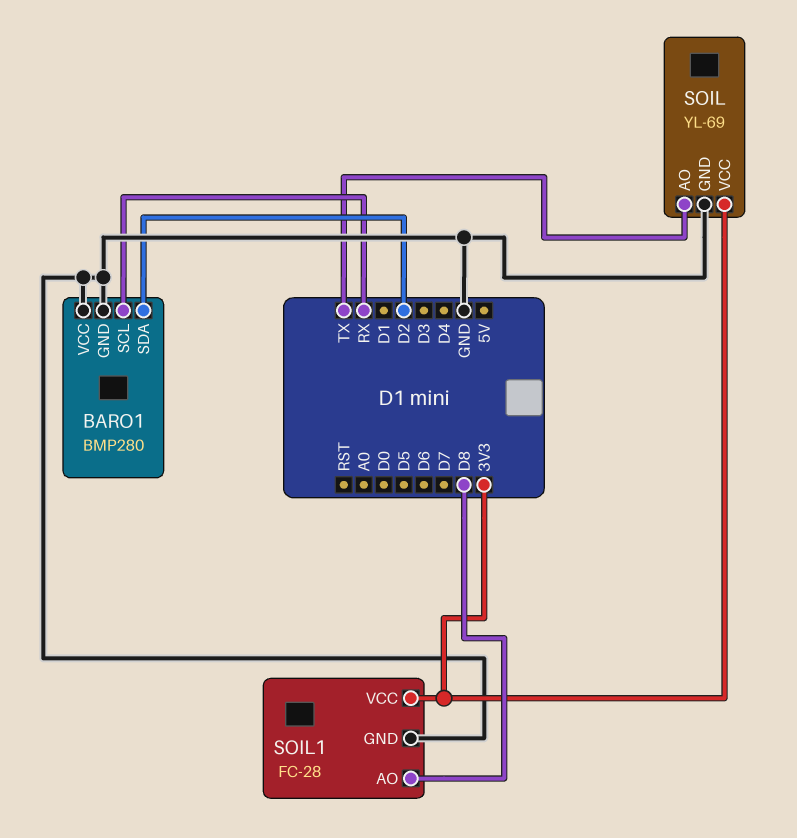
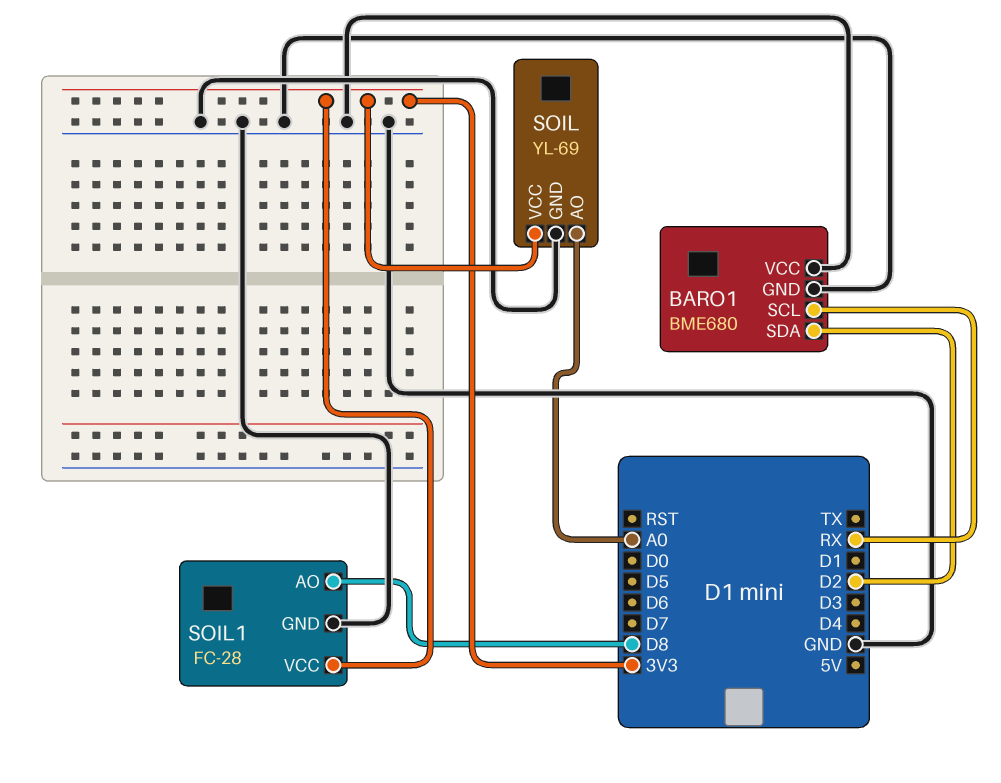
BARO1: BMP280 -> BME680
SOIL pin AO: TX -> A0

